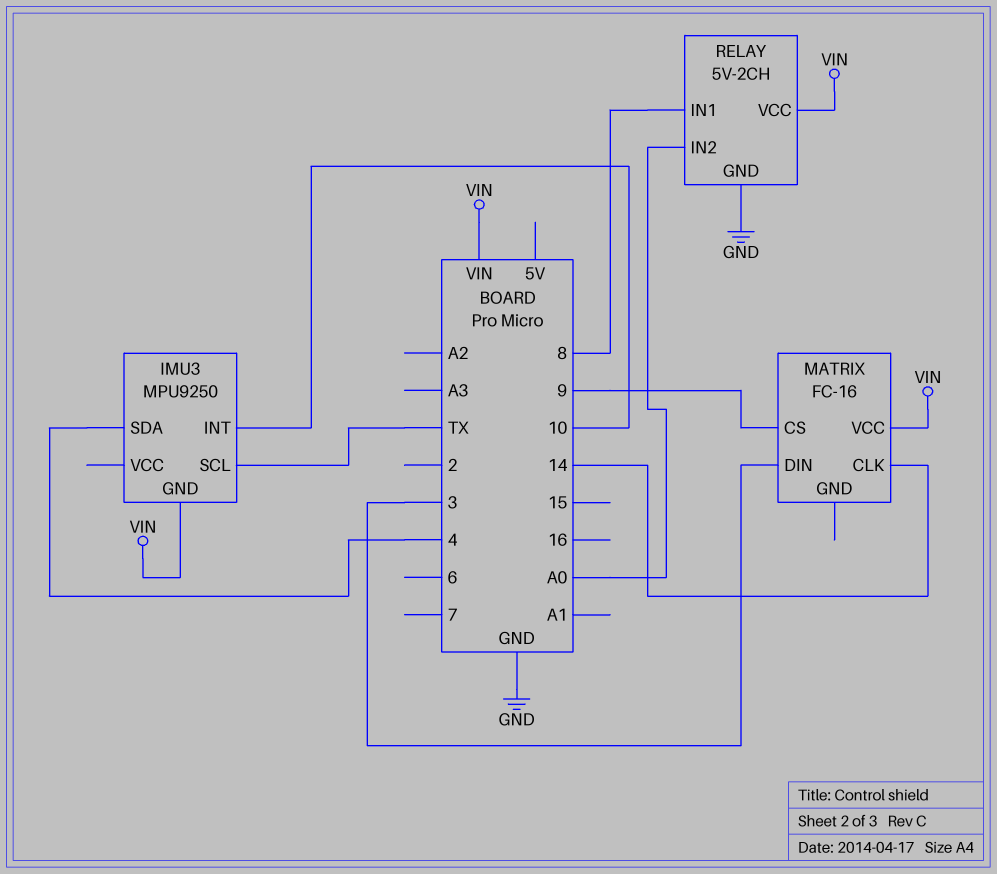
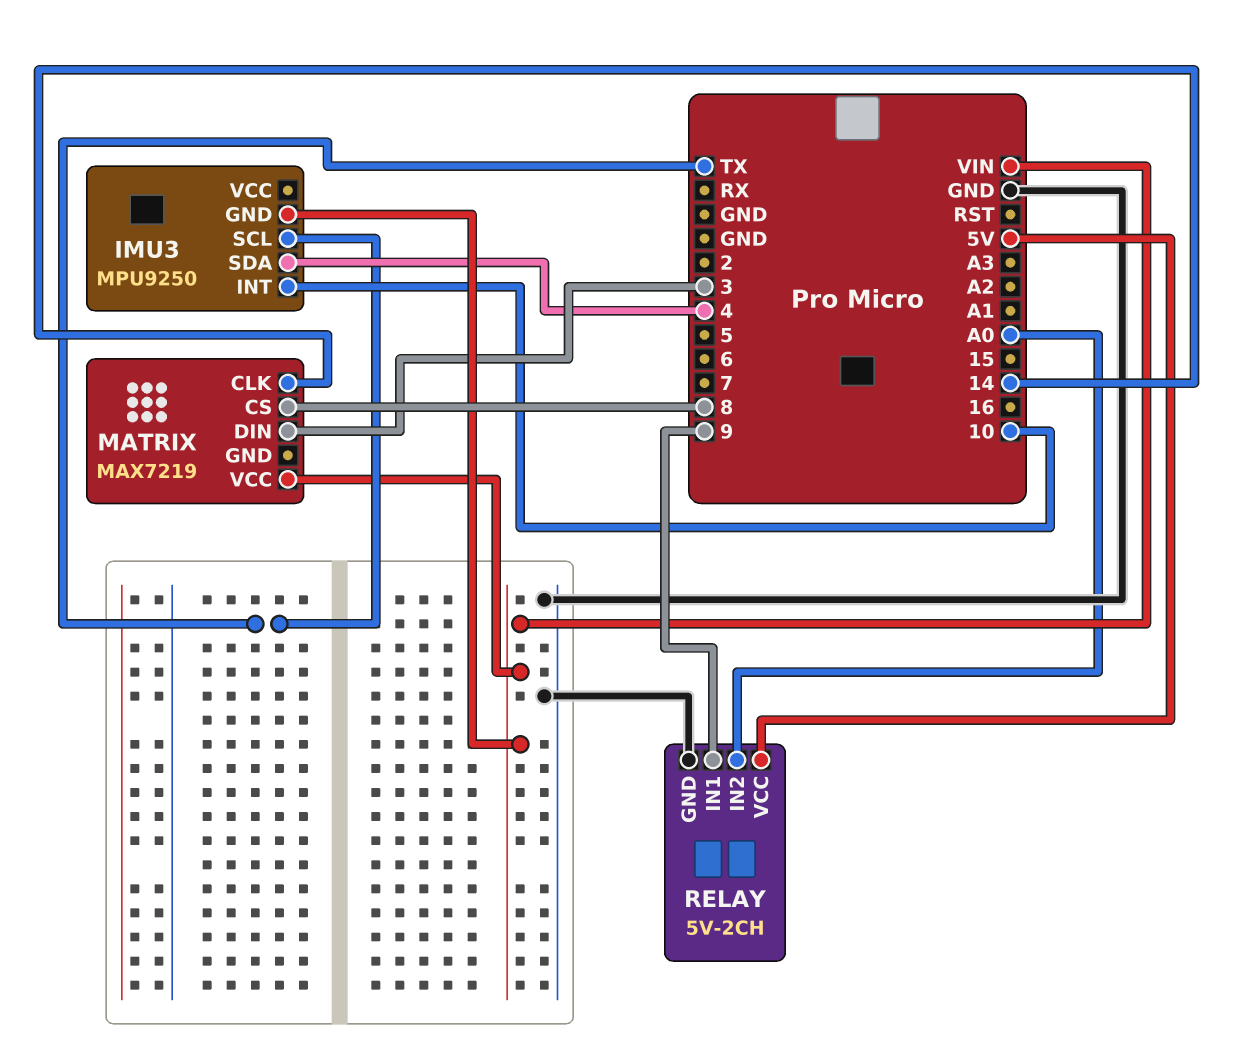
MATRIX: FC-16 -> MAX7219
MATRIX pin CS: 9 -> 8
RELAY pin IN1: 8 -> 9
RELAY pin VCC: VIN -> 5V

